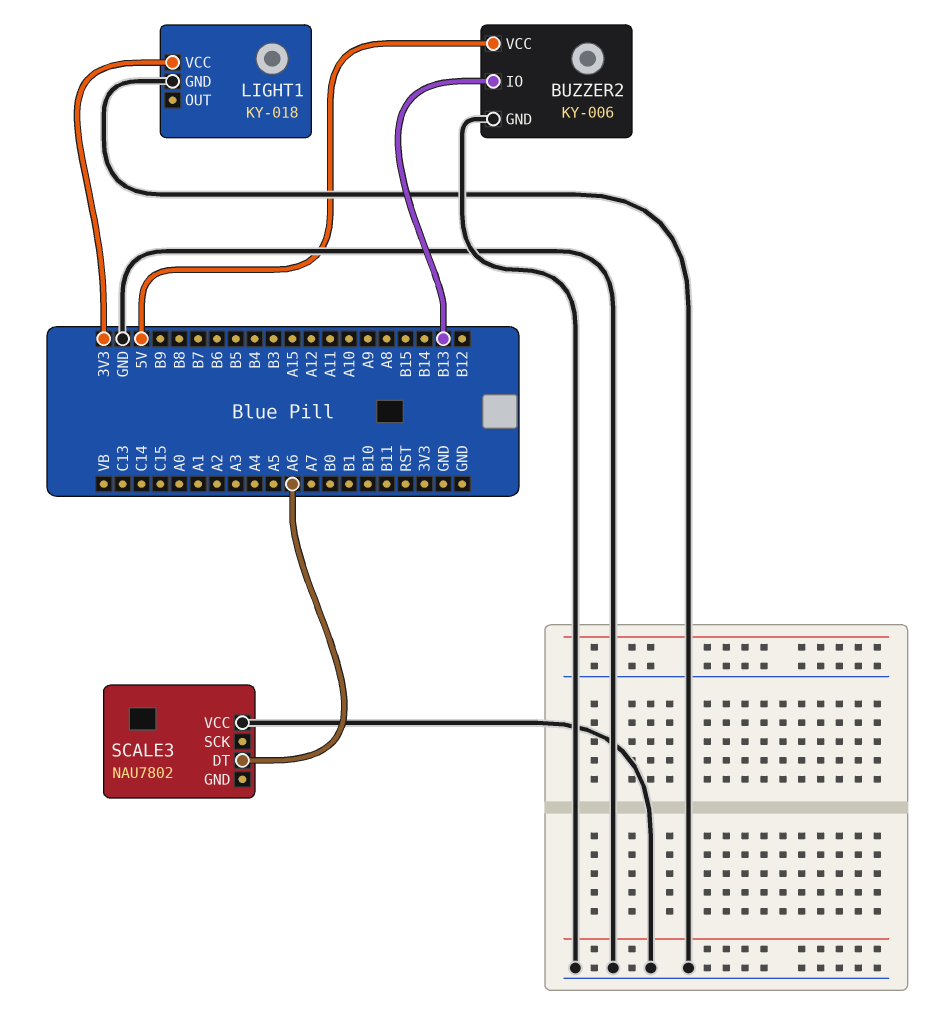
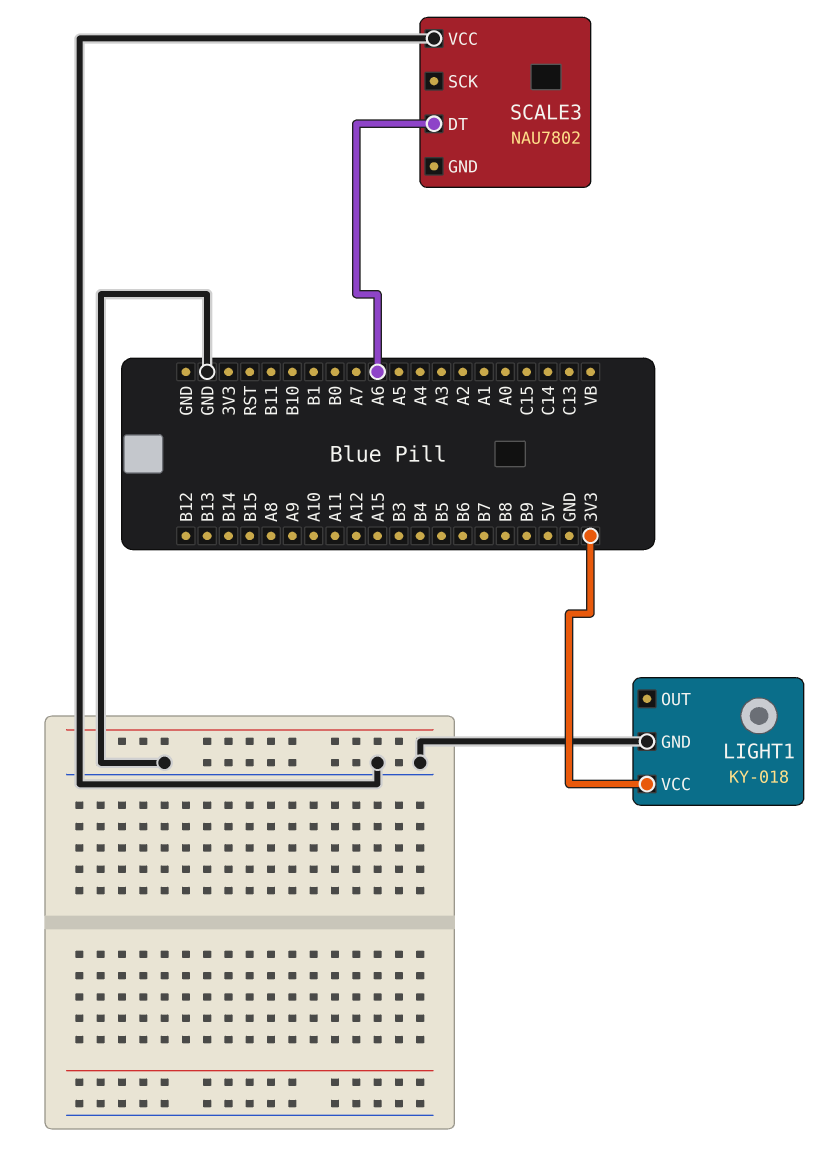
BUZZER2: KY-006 -> none
BUZZER2 pin GND: GND -> none
BUZZER2 pin IO: B13 -> none
BUZZER2 pin VCC: 5V -> none

